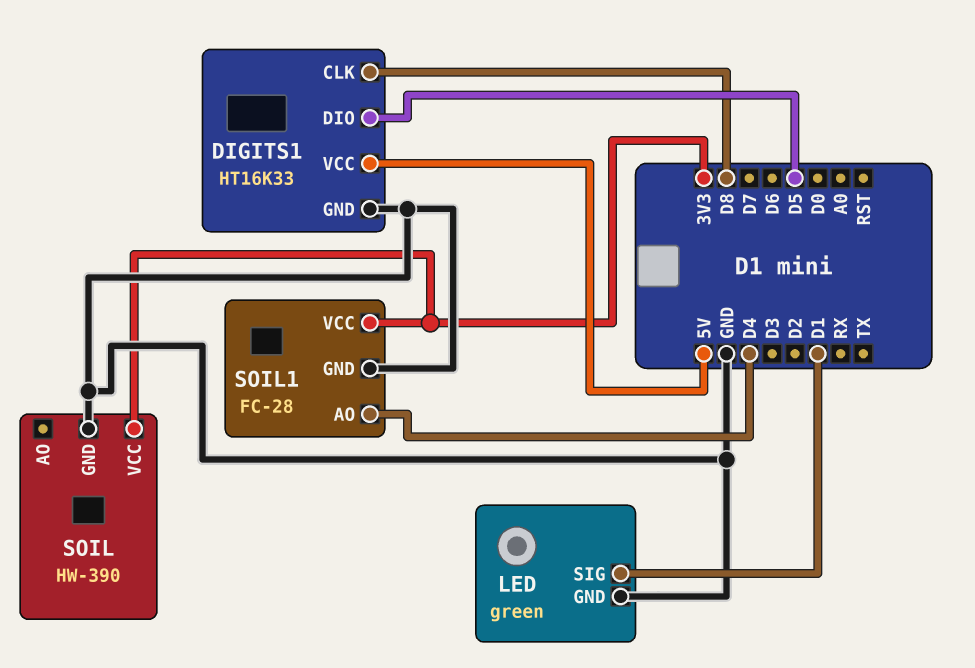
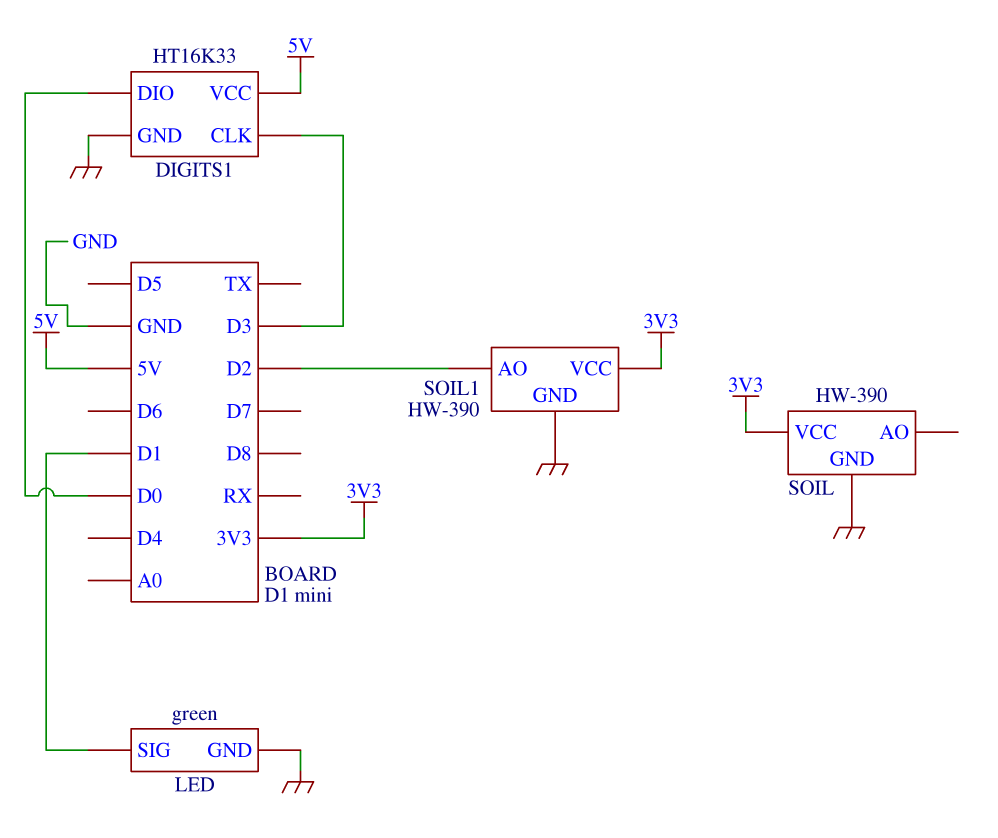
DIGITS1 pin CLK: D8 -> D3
DIGITS1 pin DIO: D5 -> D0
SOIL1: FC-28 -> HW-390
SOIL1 pin AO: D4 -> D2

